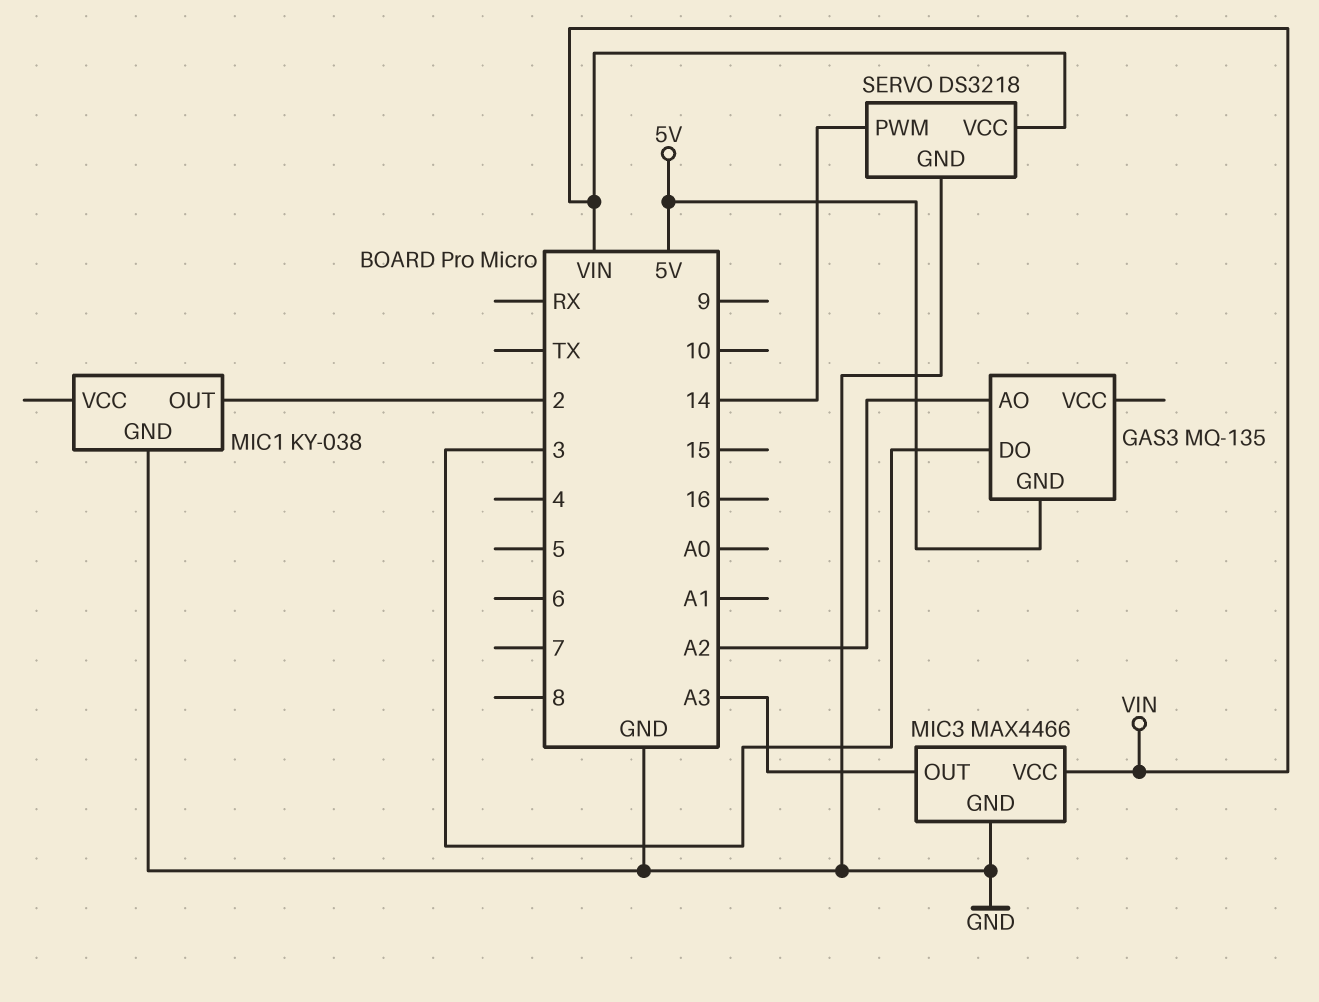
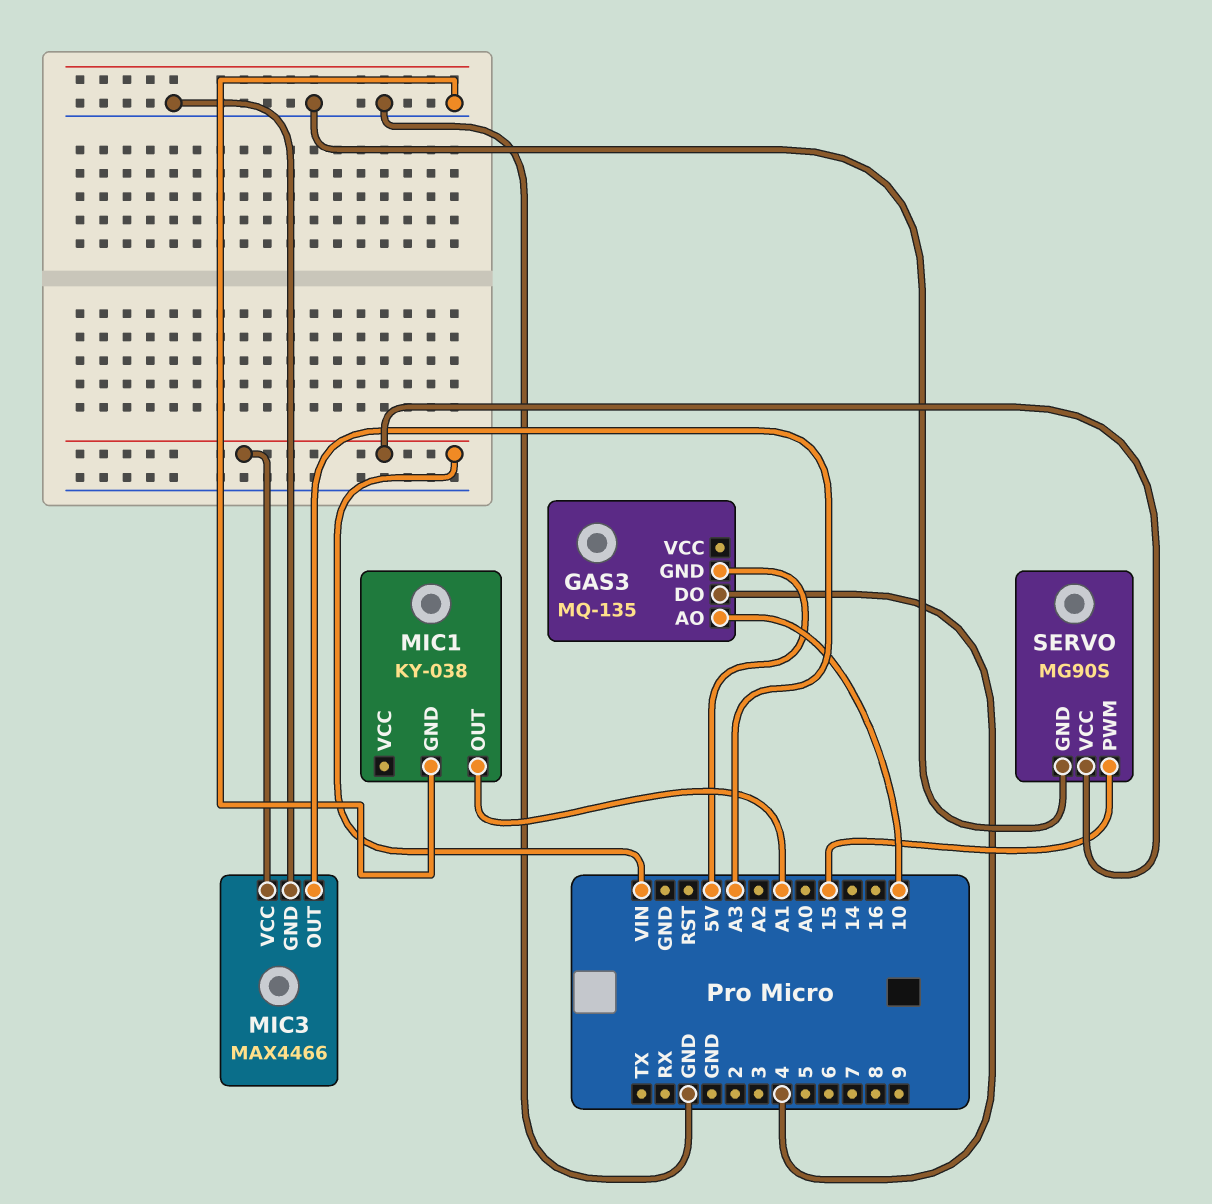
GAS3 pin AO: A2 -> 10
GAS3 pin DO: 3 -> 4
MIC1 pin OUT: 2 -> A1
SERVO: DS3218 -> MG90S
SERVO pin PWM: 14 -> 15

